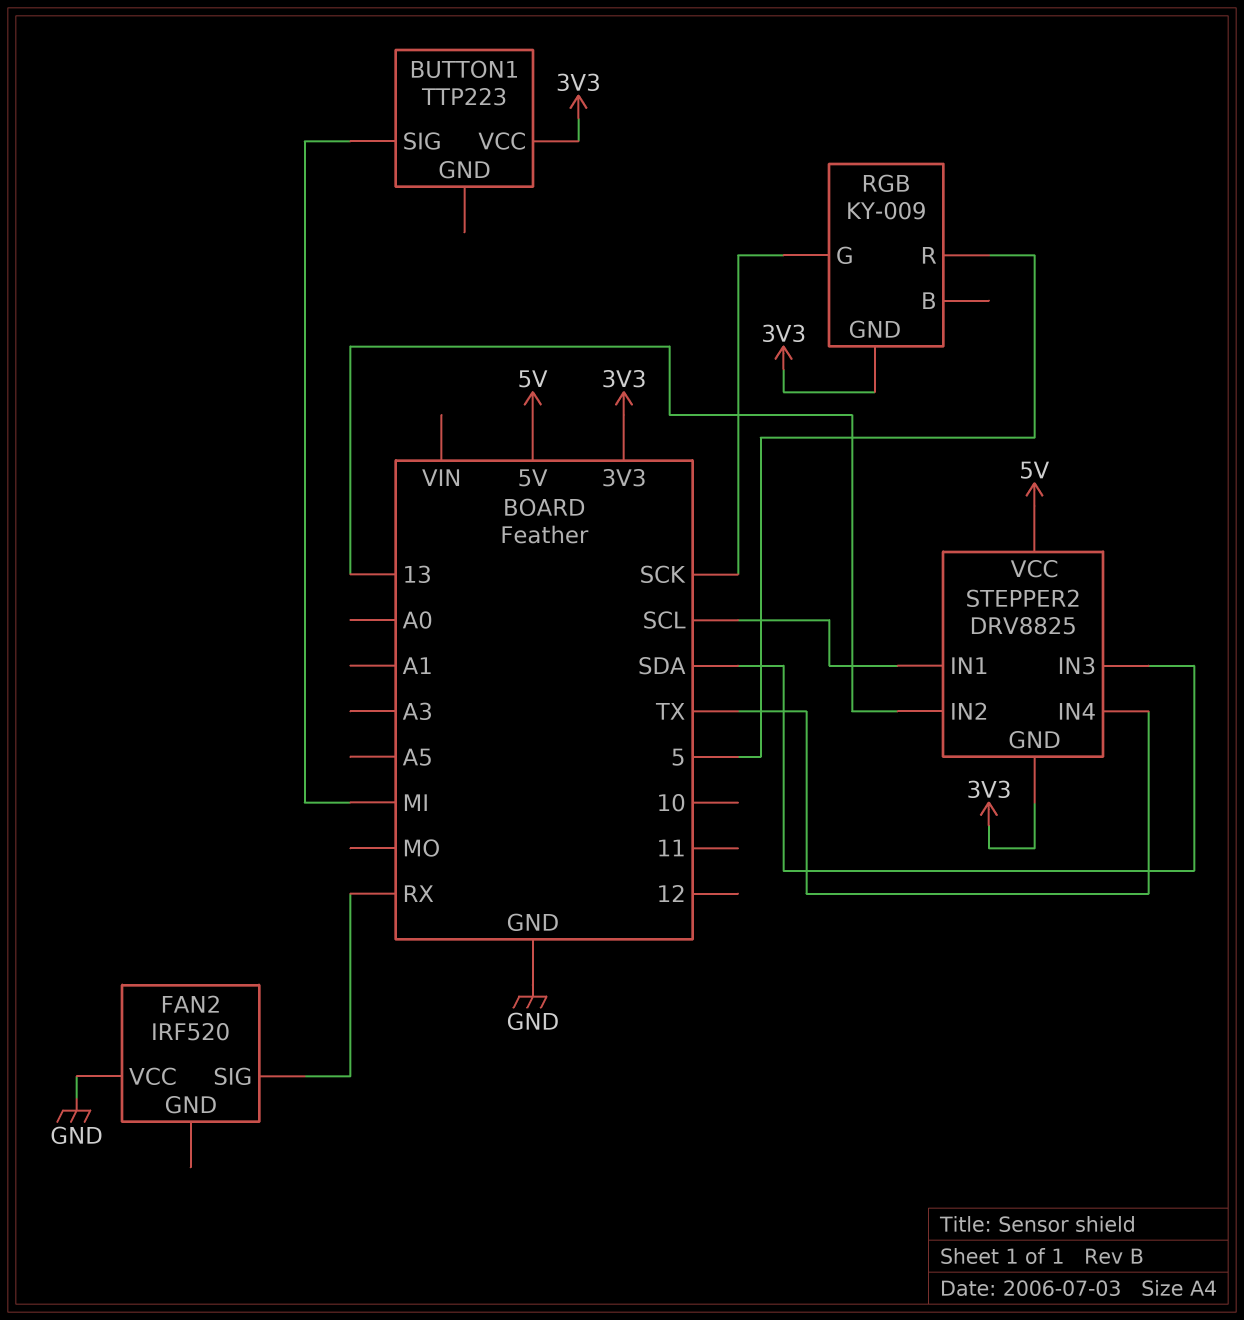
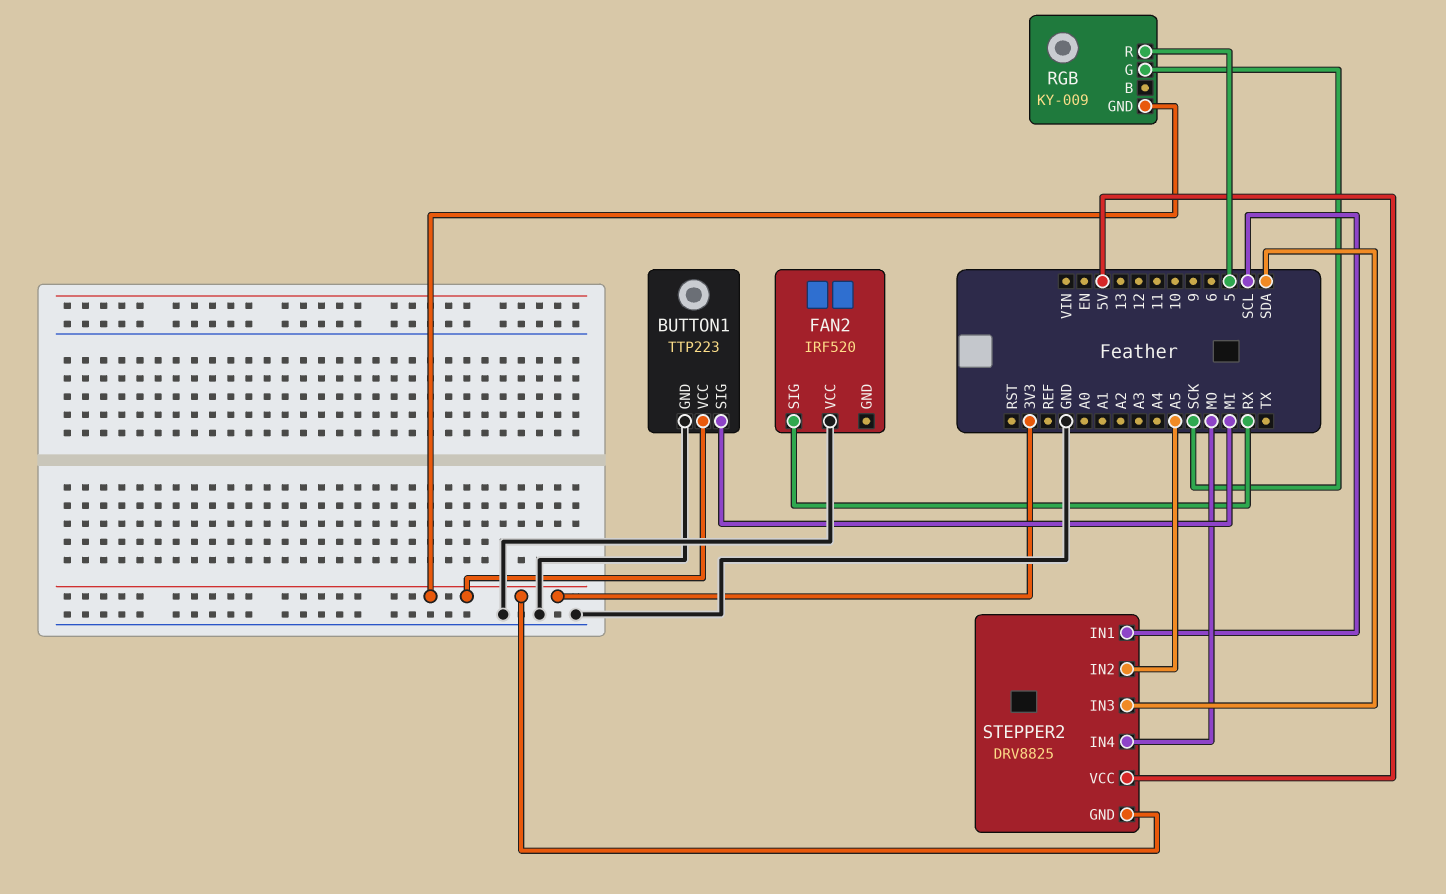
BUTTON1 pin GND: none -> GND
STEPPER2 pin IN2: 13 -> A5
STEPPER2 pin IN4: TX -> MO

